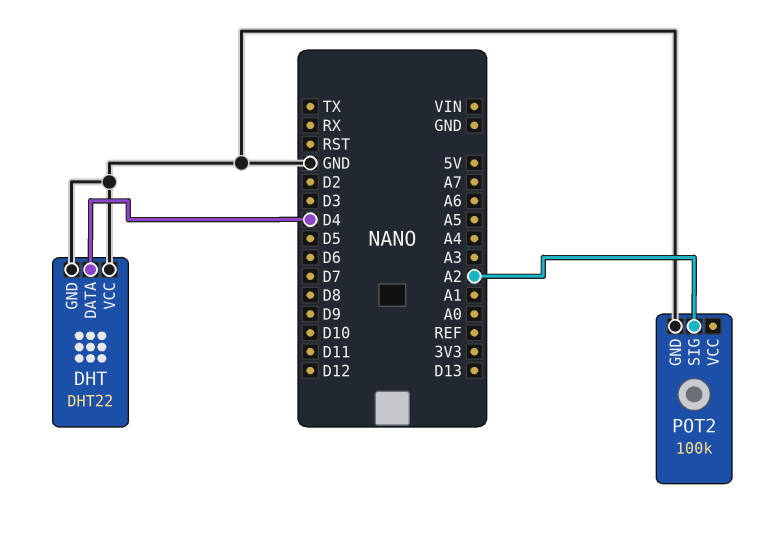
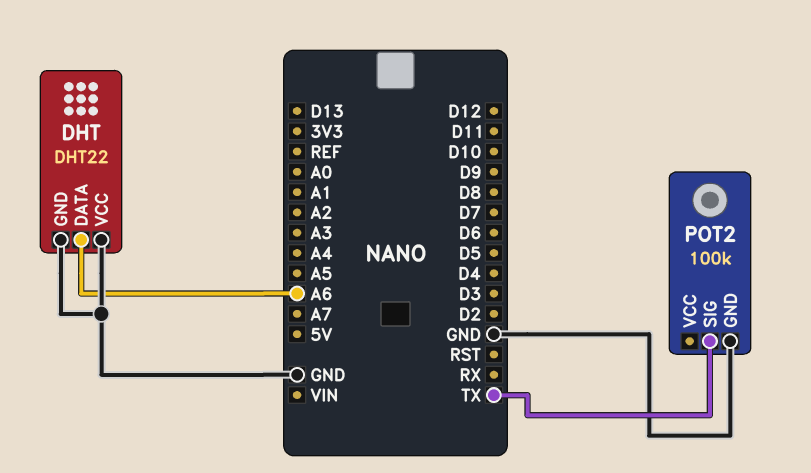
DHT pin DATA: D4 -> A6
POT2 pin SIG: A2 -> TX

